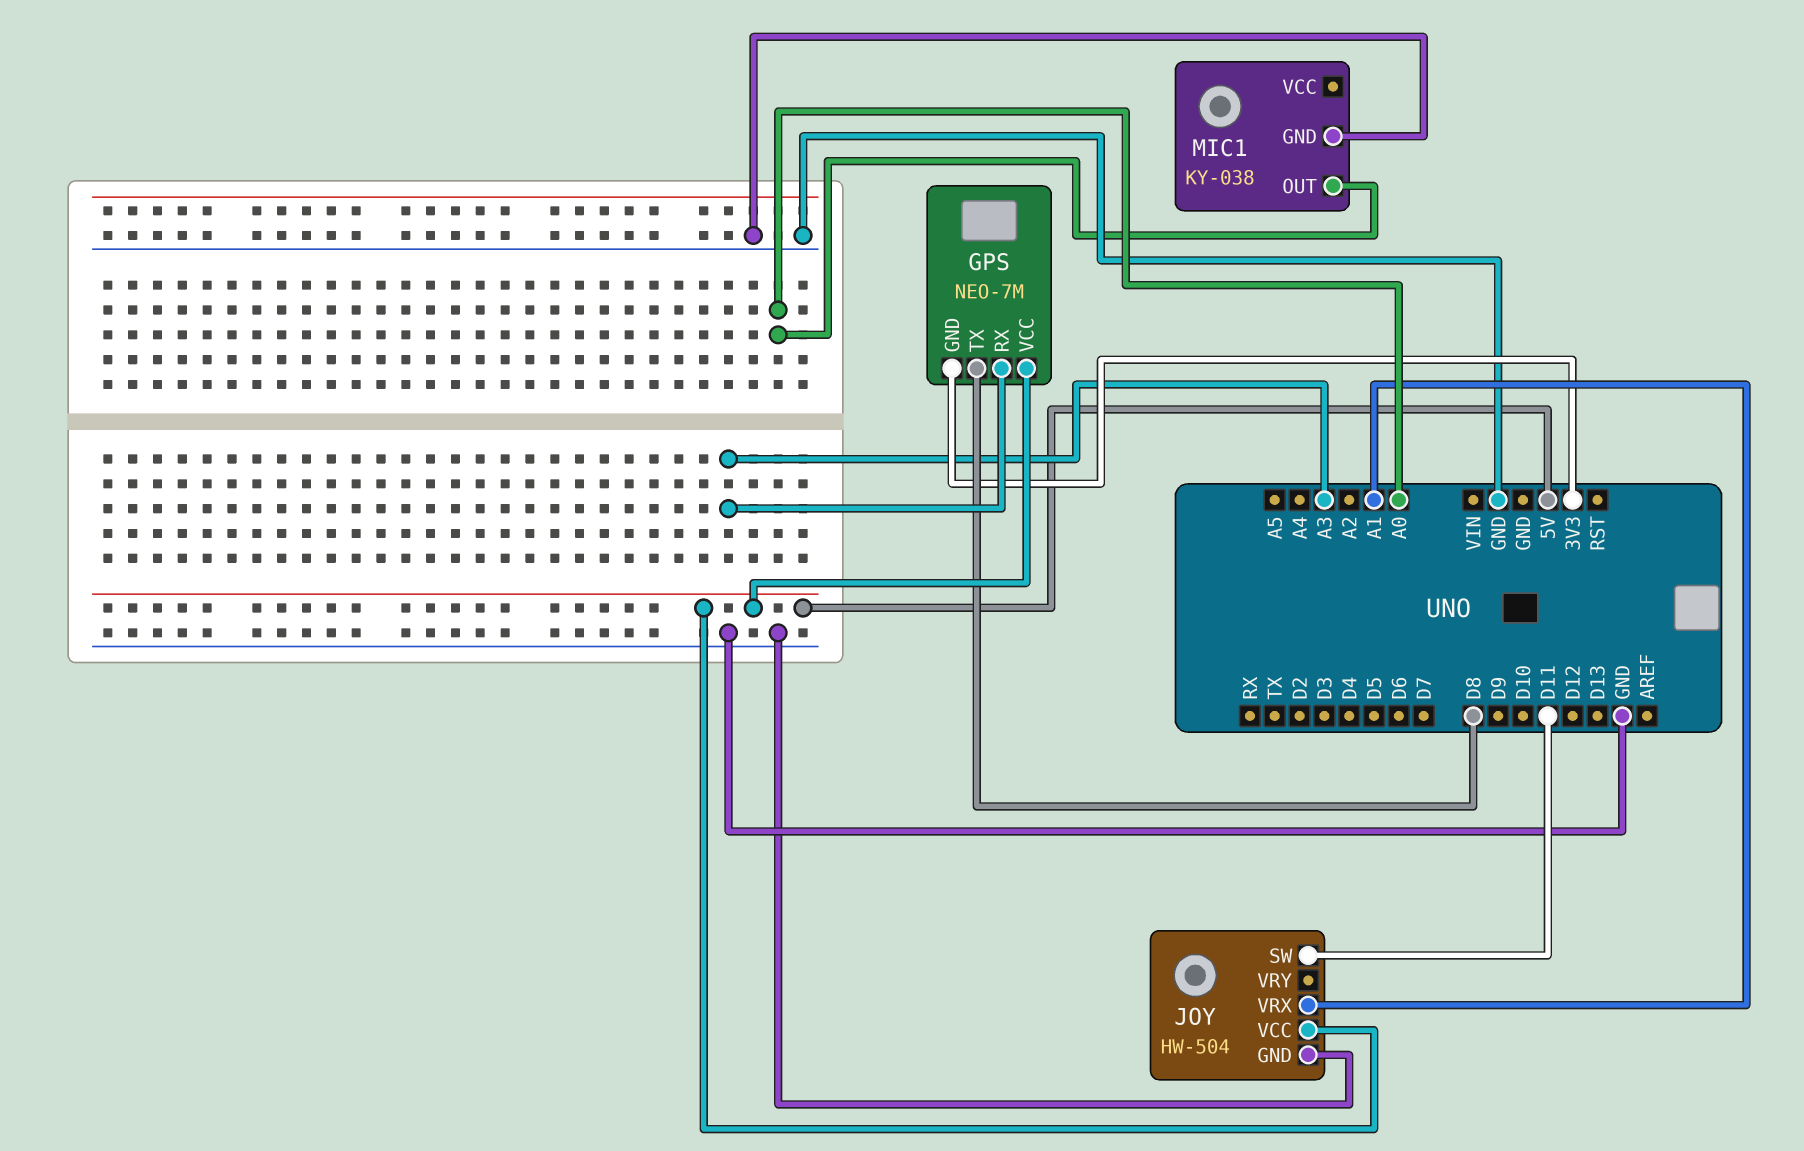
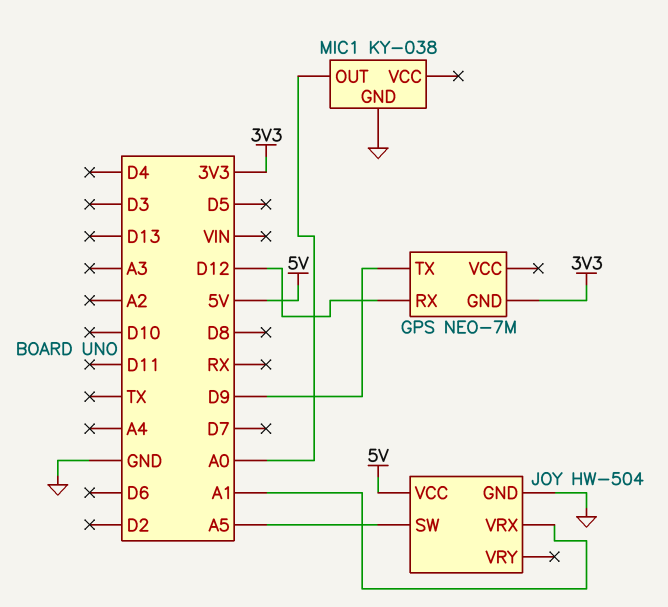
GPS pin RX: A3 -> D12
GPS pin TX: D8 -> D9
GPS pin VCC: 5V -> none
JOY pin SW: D11 -> A5

